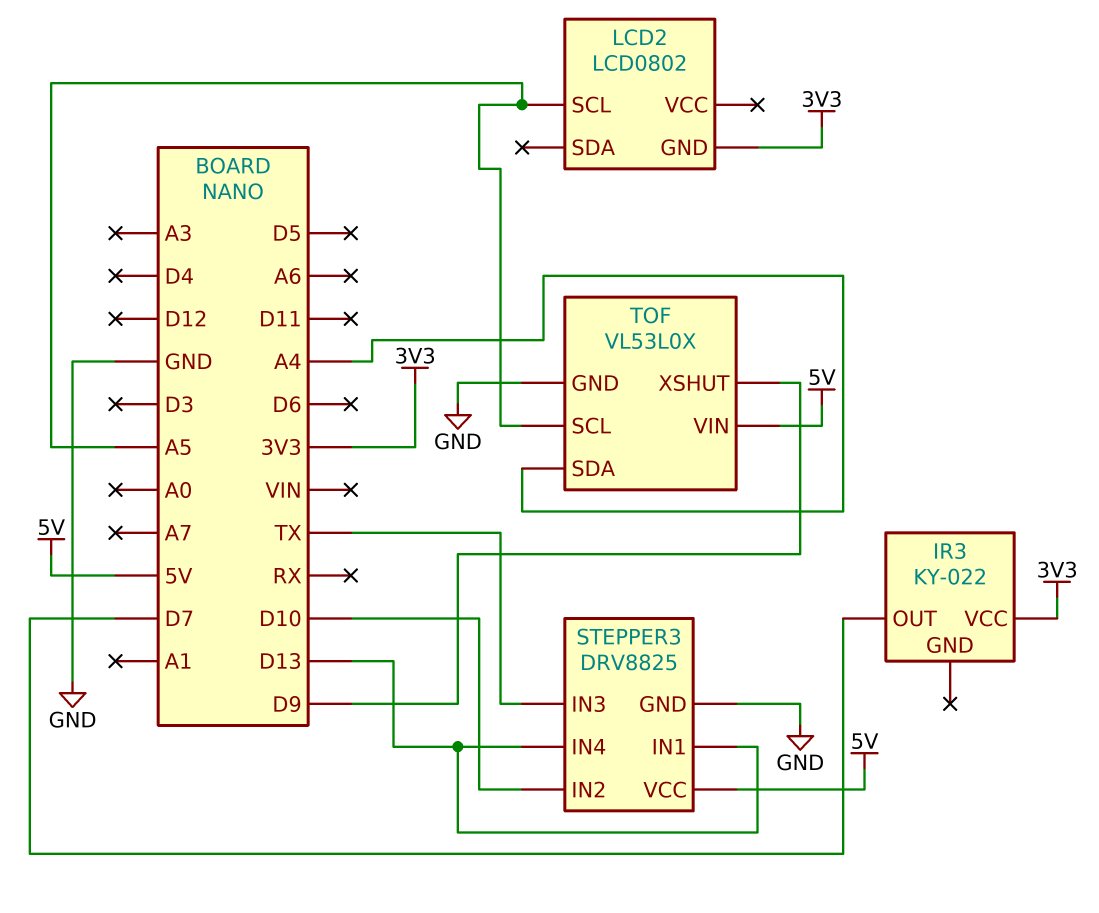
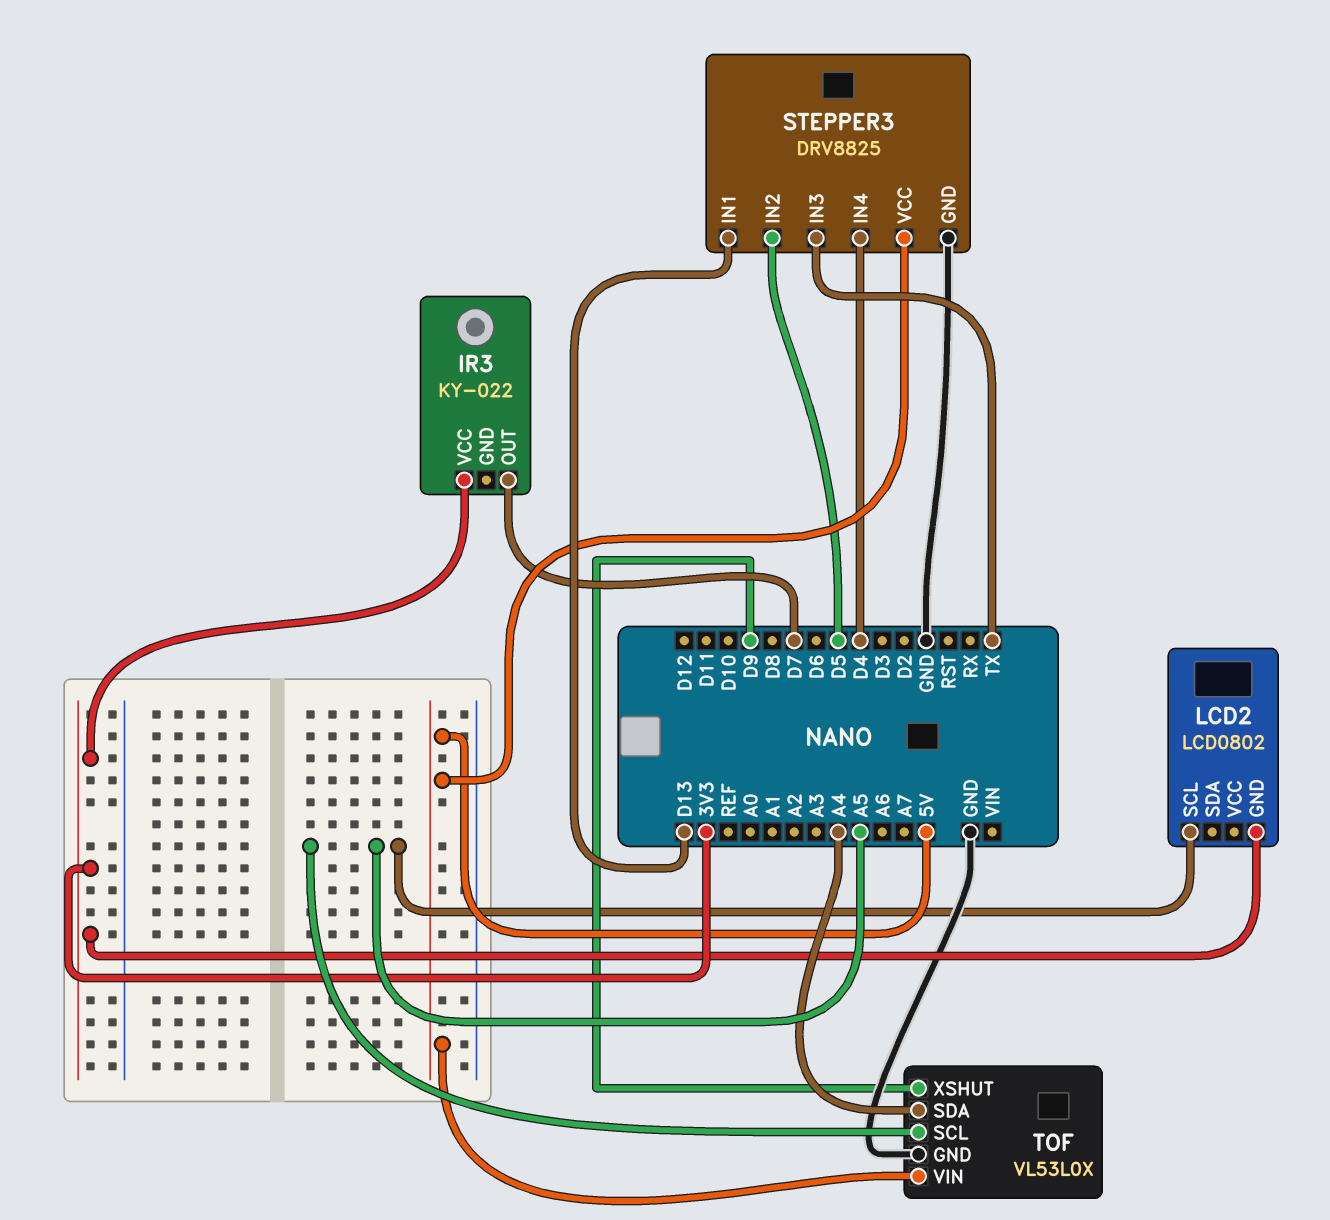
STEPPER3 pin IN2: D10 -> D5
STEPPER3 pin IN4: D13 -> D4

